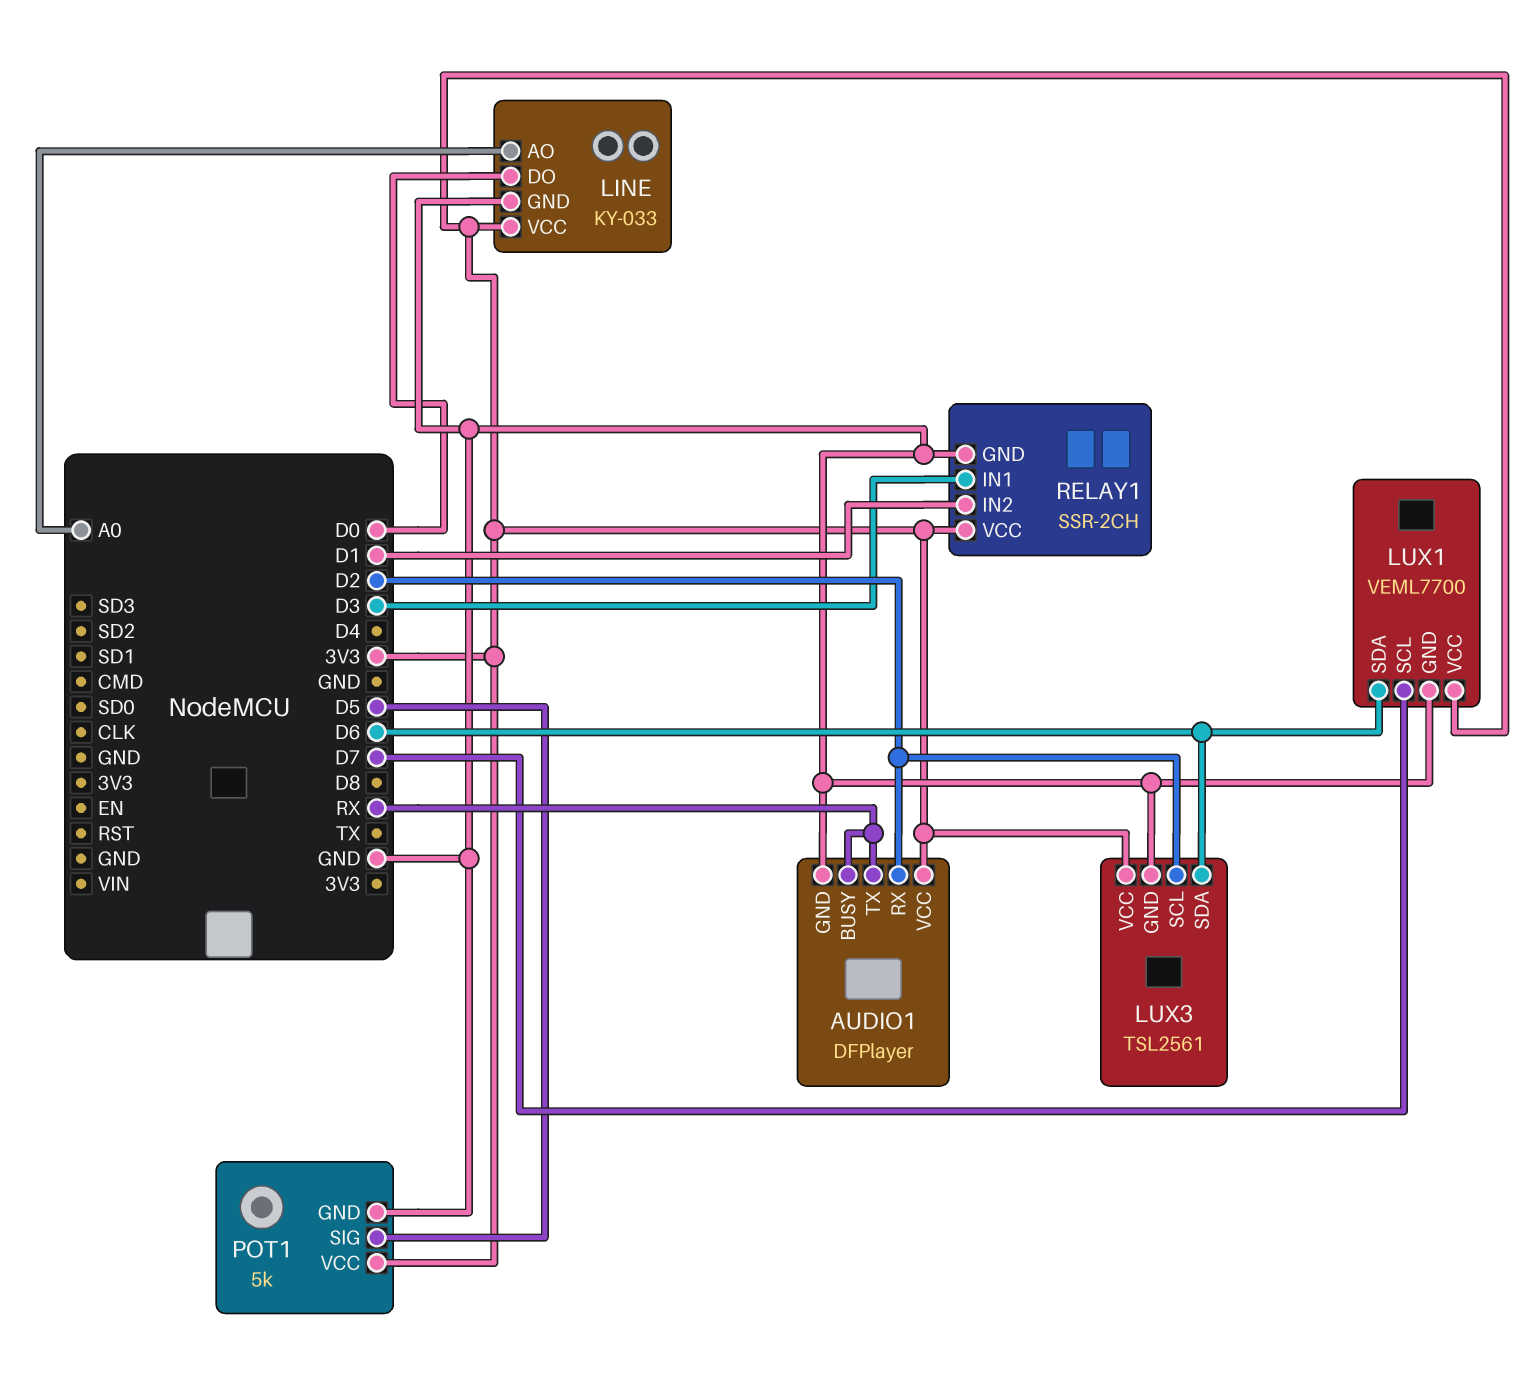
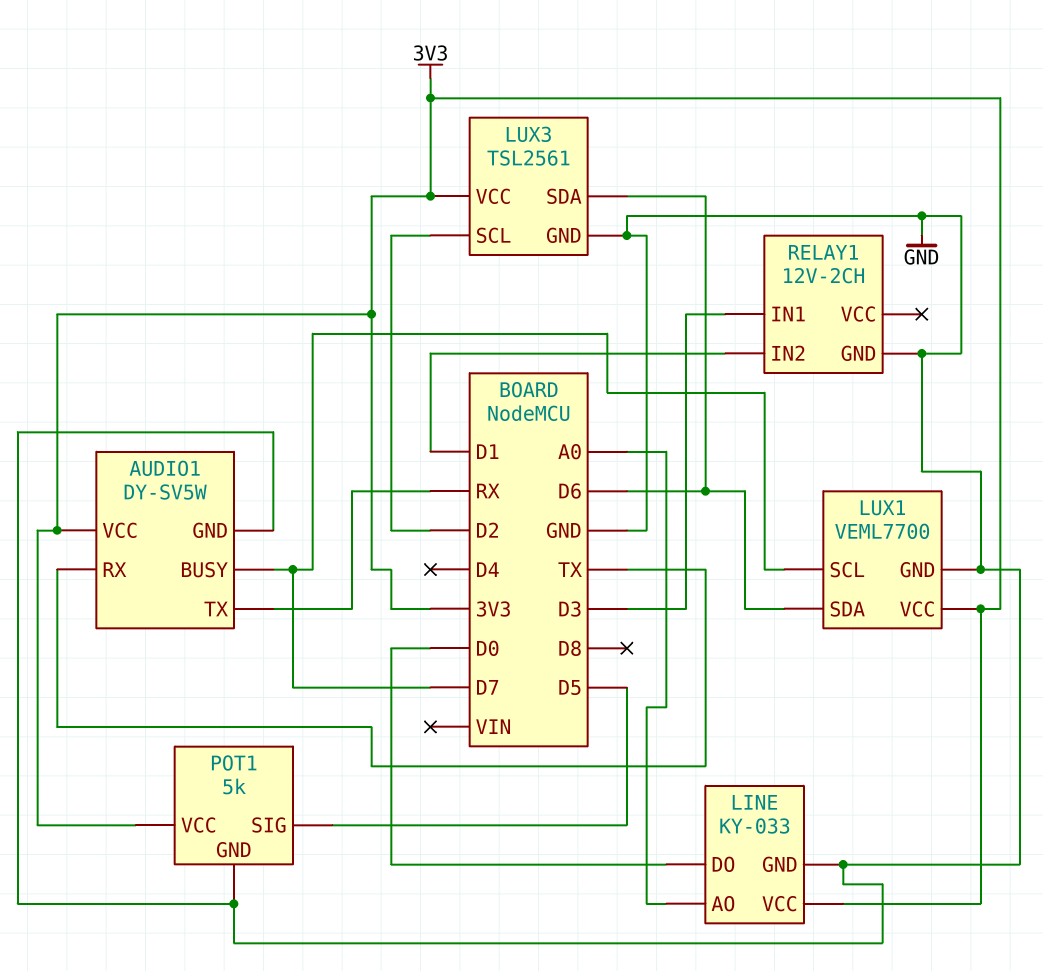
AUDIO1: DFPlayer -> DY-SV5W
AUDIO1 pin BUSY: RX -> D7
AUDIO1 pin RX: D2 -> TX
RELAY1: SSR-2CH -> 12V-2CH
RELAY1 pin VCC: 3V3 -> none

